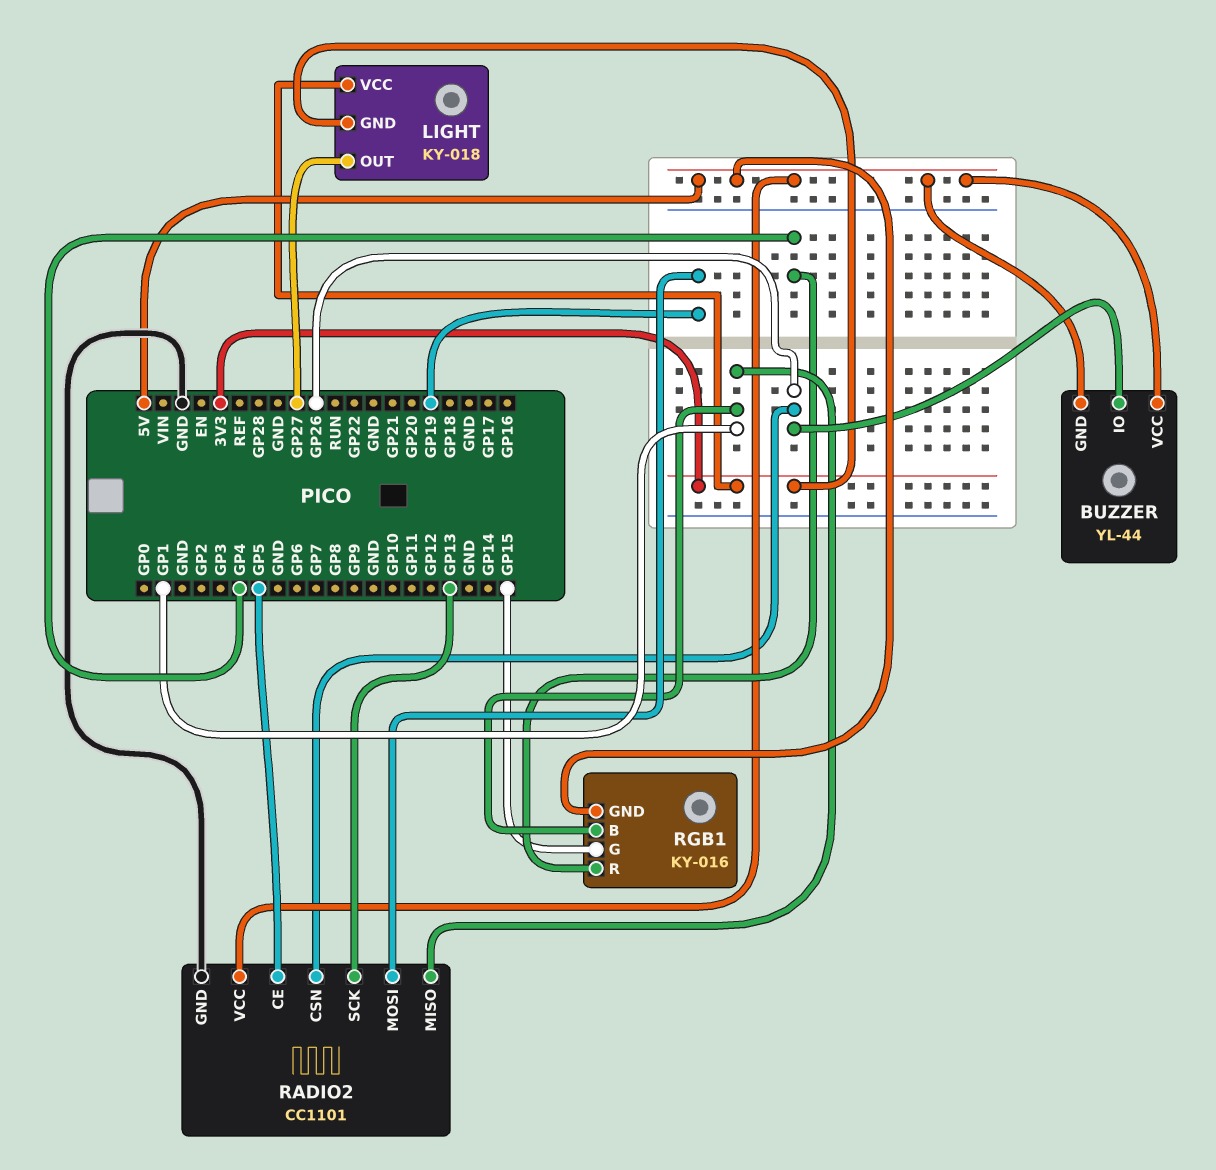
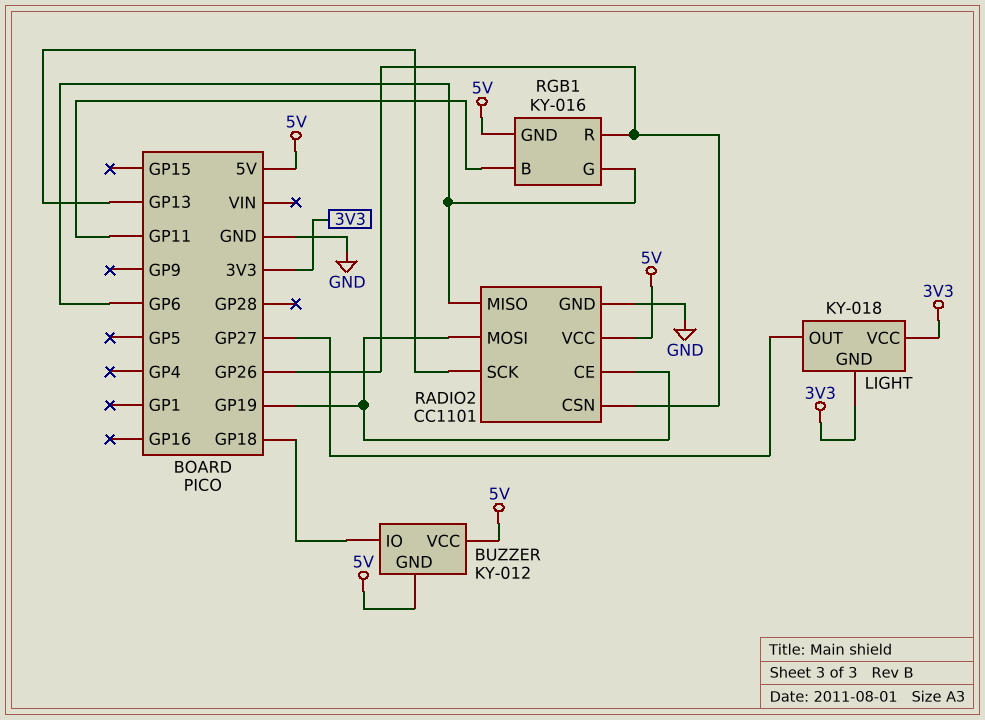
BUZZER: YL-44 -> KY-012
BUZZER pin IO: GP26 -> GP18
RADIO2 pin CE: GP5 -> GP19
RADIO2 pin MISO: GP1 -> GP6
RGB1 pin B: GP1 -> GP11
RGB1 pin G: GP15 -> GP6
RGB1 pin R: GP4 -> GP26

